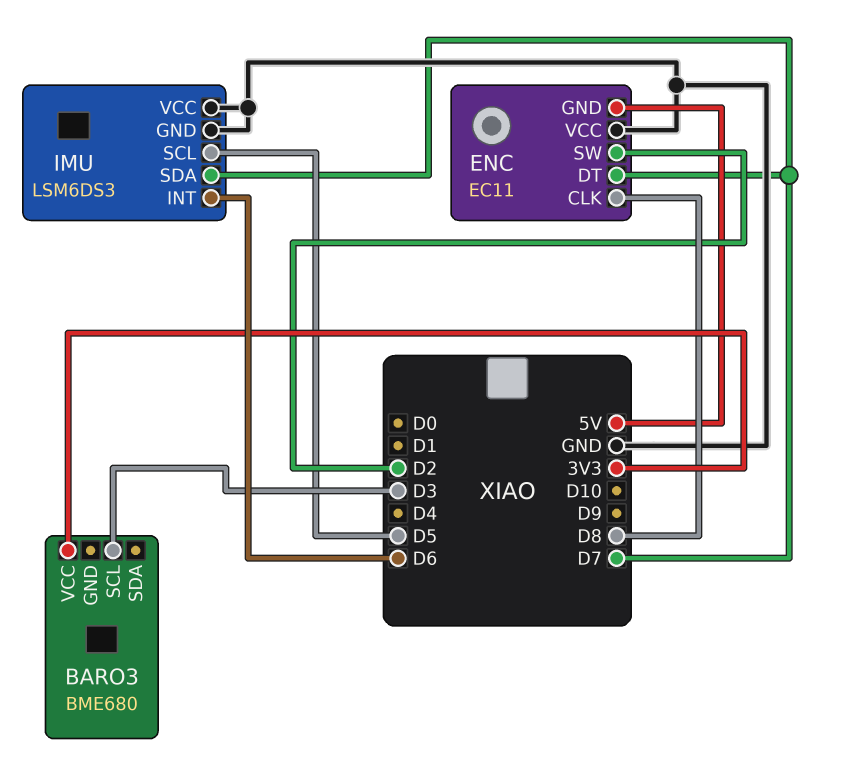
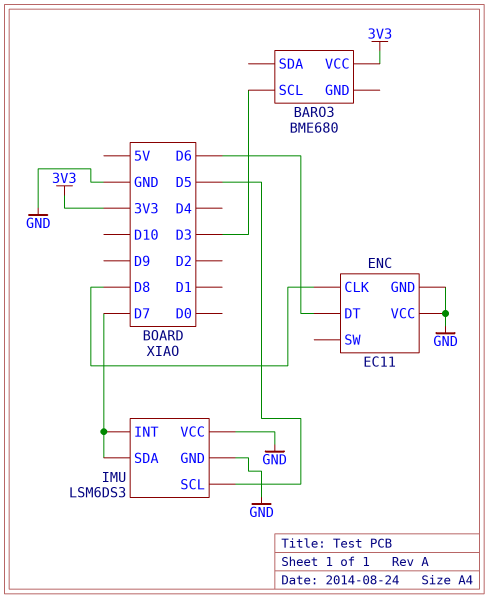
ENC pin DT: D7 -> D6
ENC pin GND: 5V -> GND
ENC pin SW: D2 -> none
IMU pin INT: D6 -> D7

